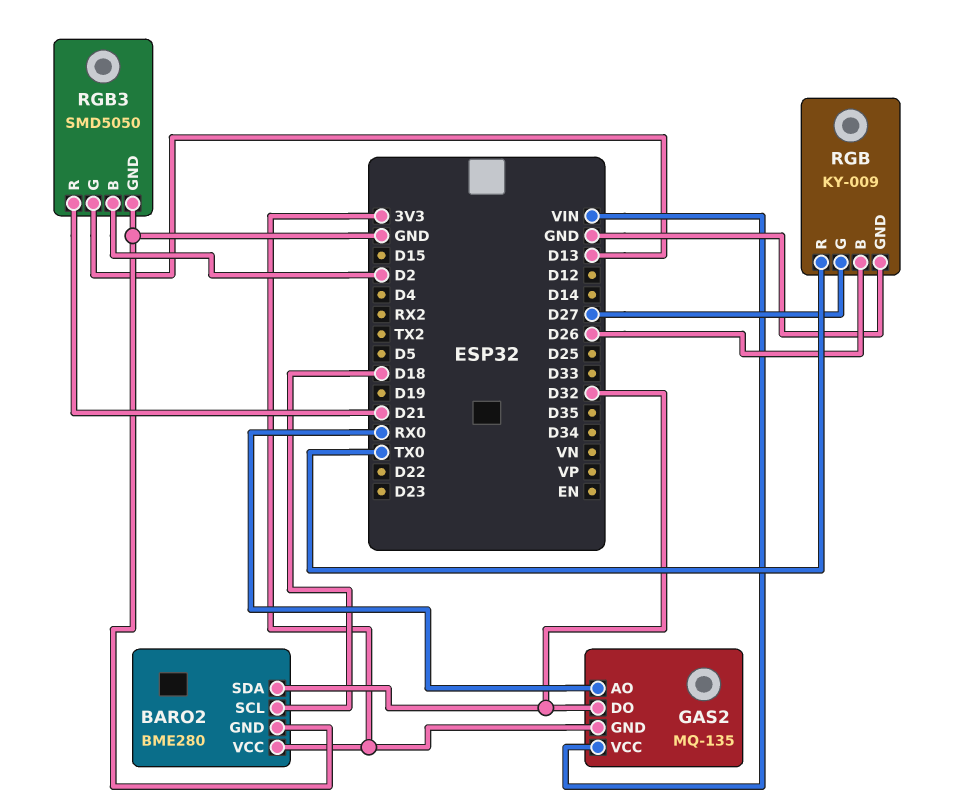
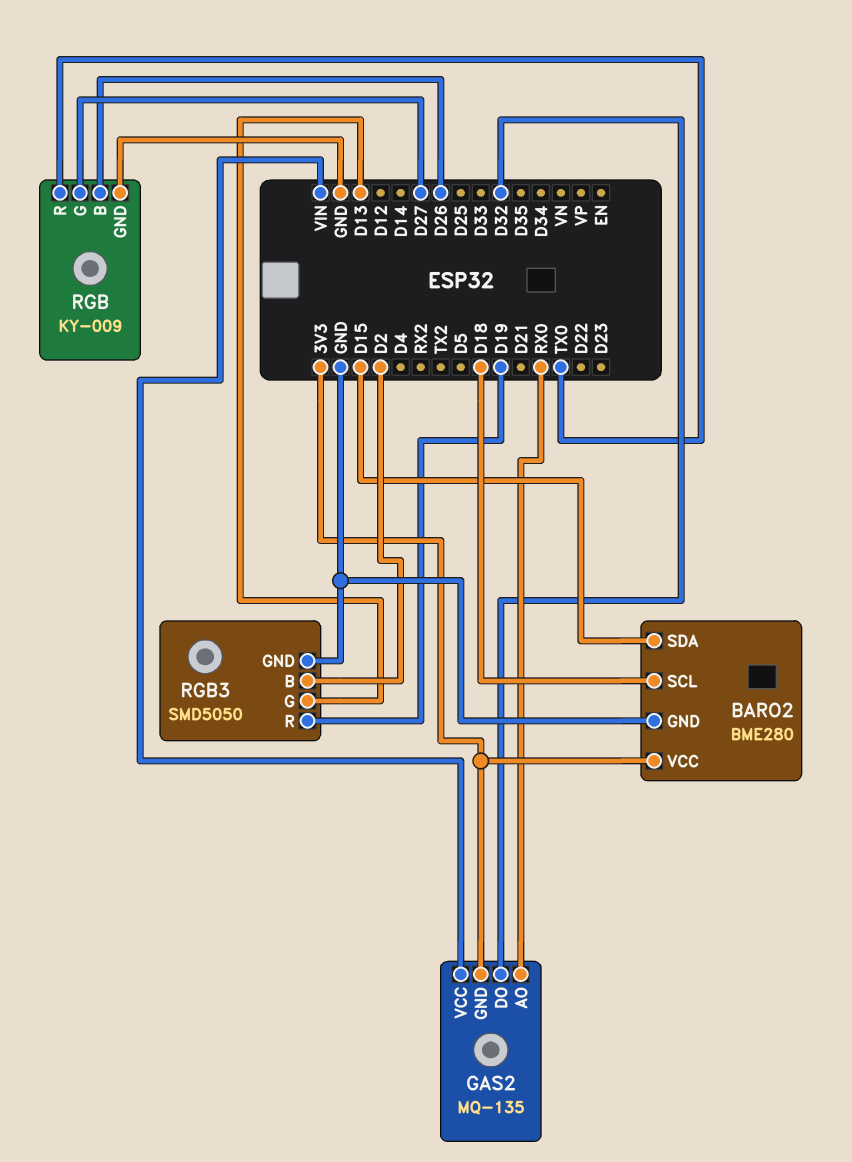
BARO2 pin SDA: D32 -> D15
RGB3 pin R: D21 -> D19

